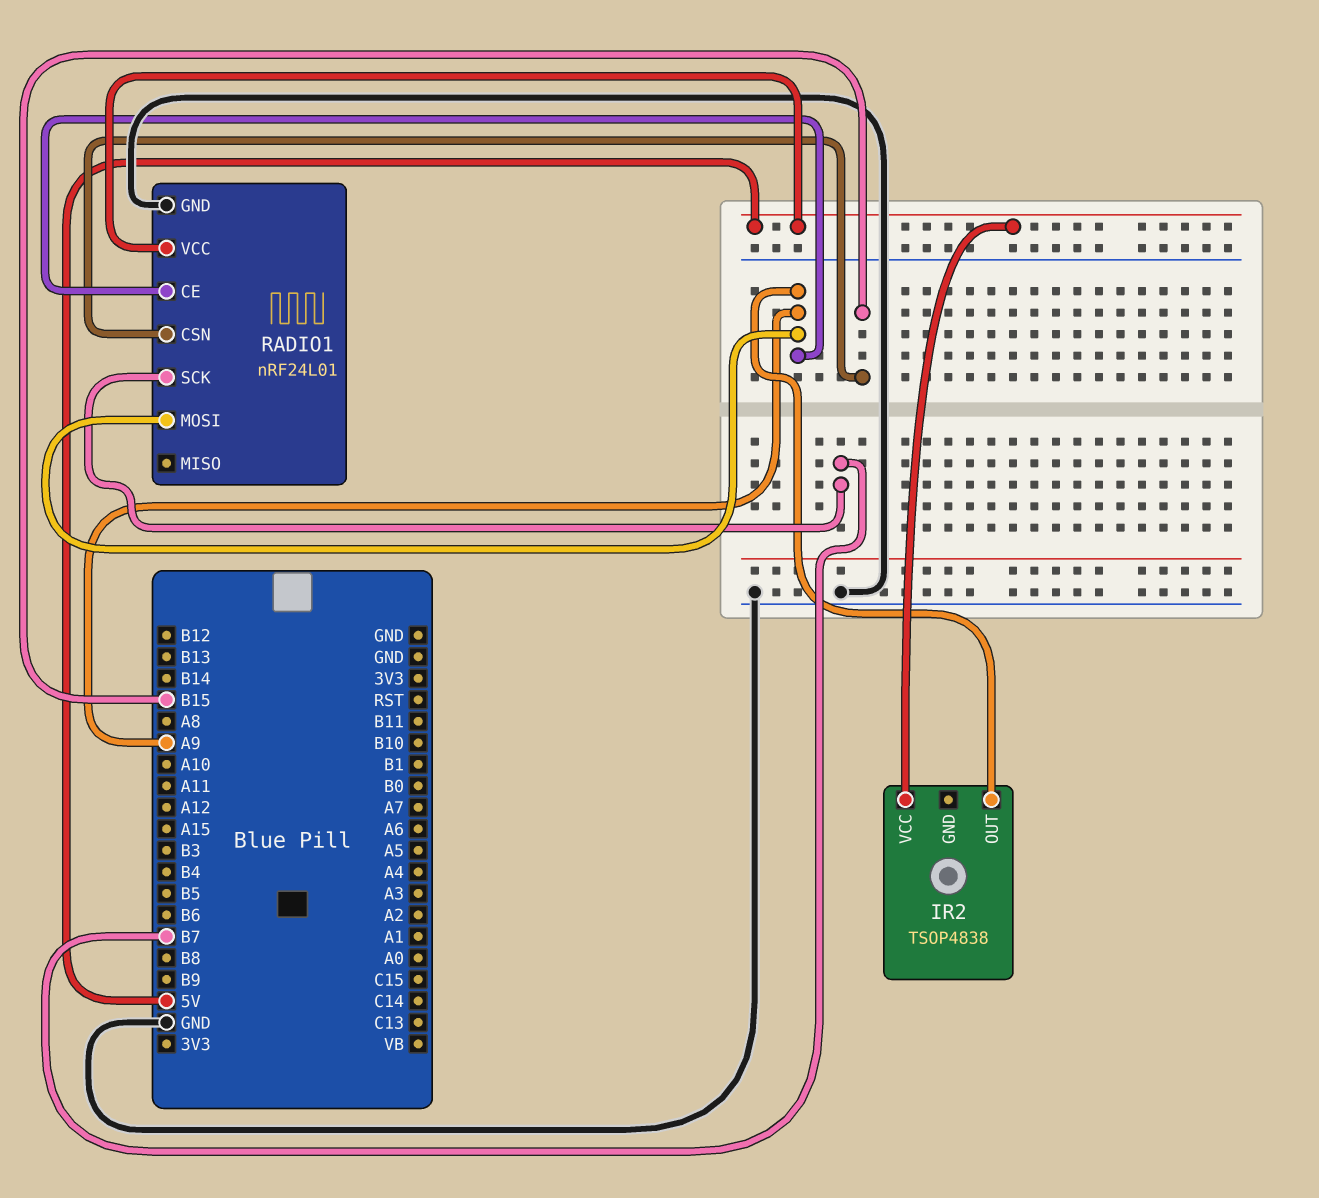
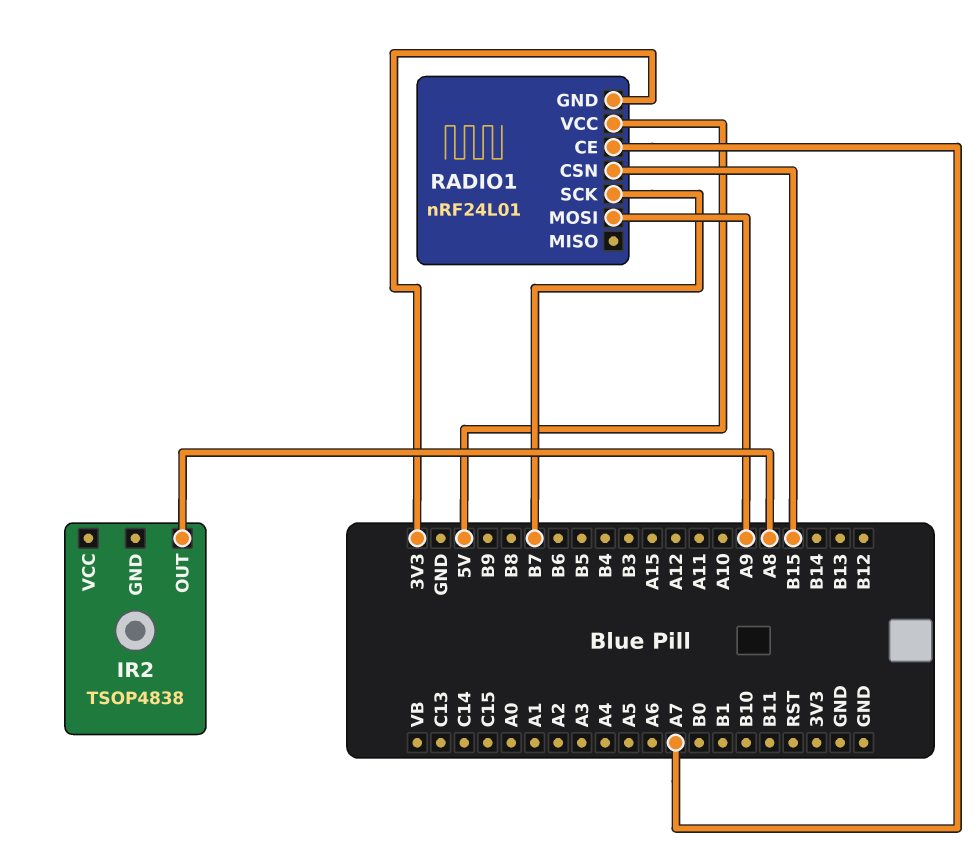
IR2 pin OUT: A9 -> A8
IR2 pin VCC: 5V -> none
RADIO1 pin CE: A9 -> A7
RADIO1 pin GND: GND -> 3V3

